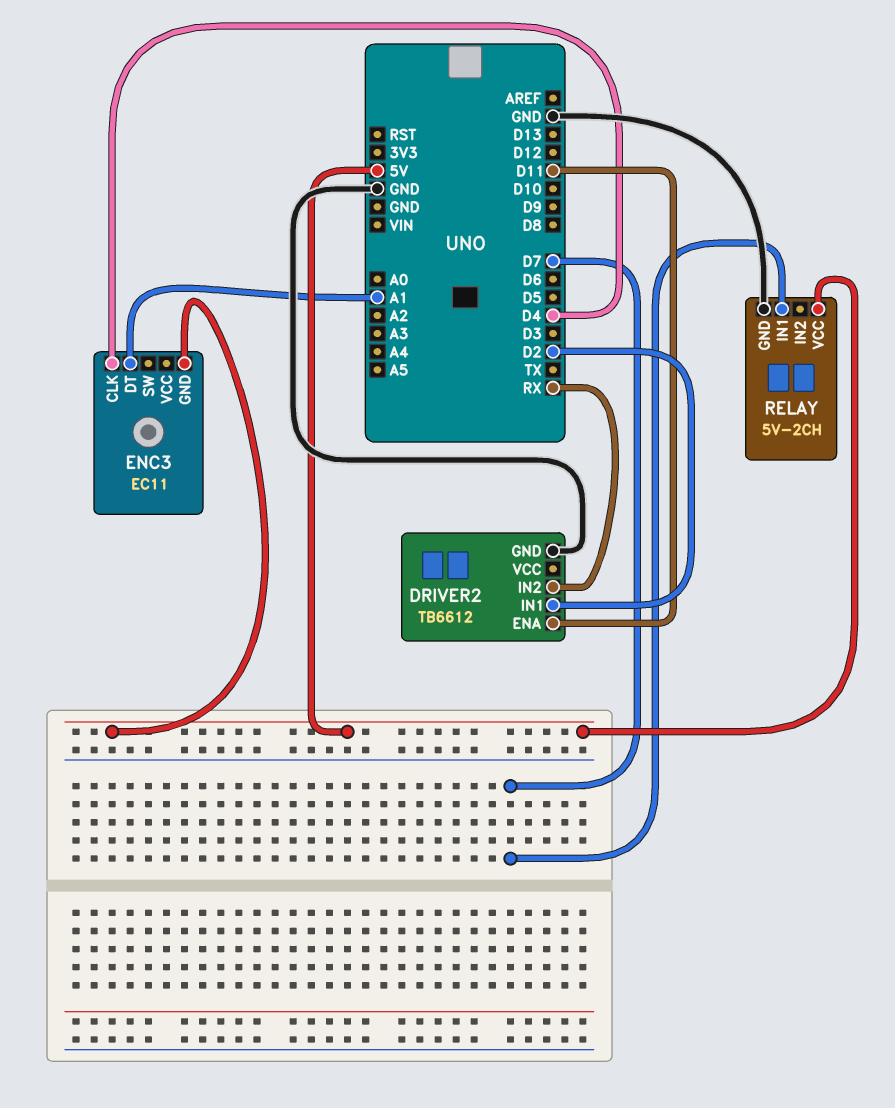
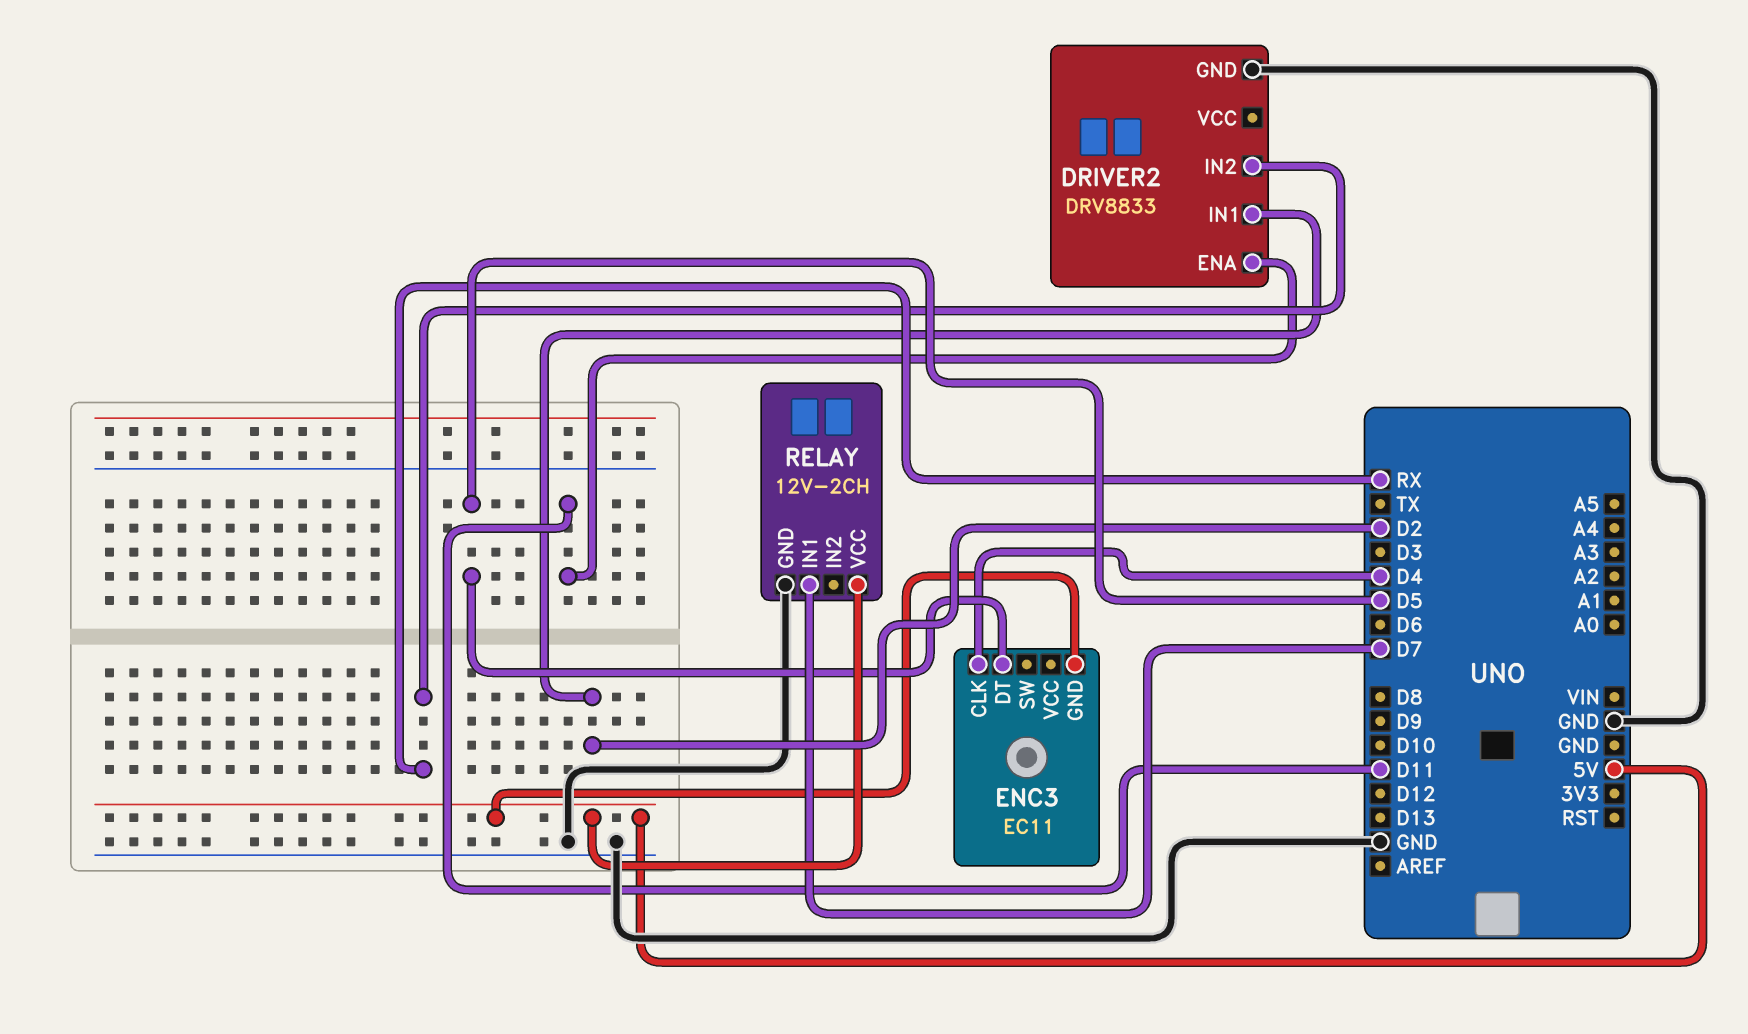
DRIVER2: TB6612 -> DRV8833
ENC3 pin DT: A1 -> D5
RELAY: 5V-2CH -> 12V-2CH

